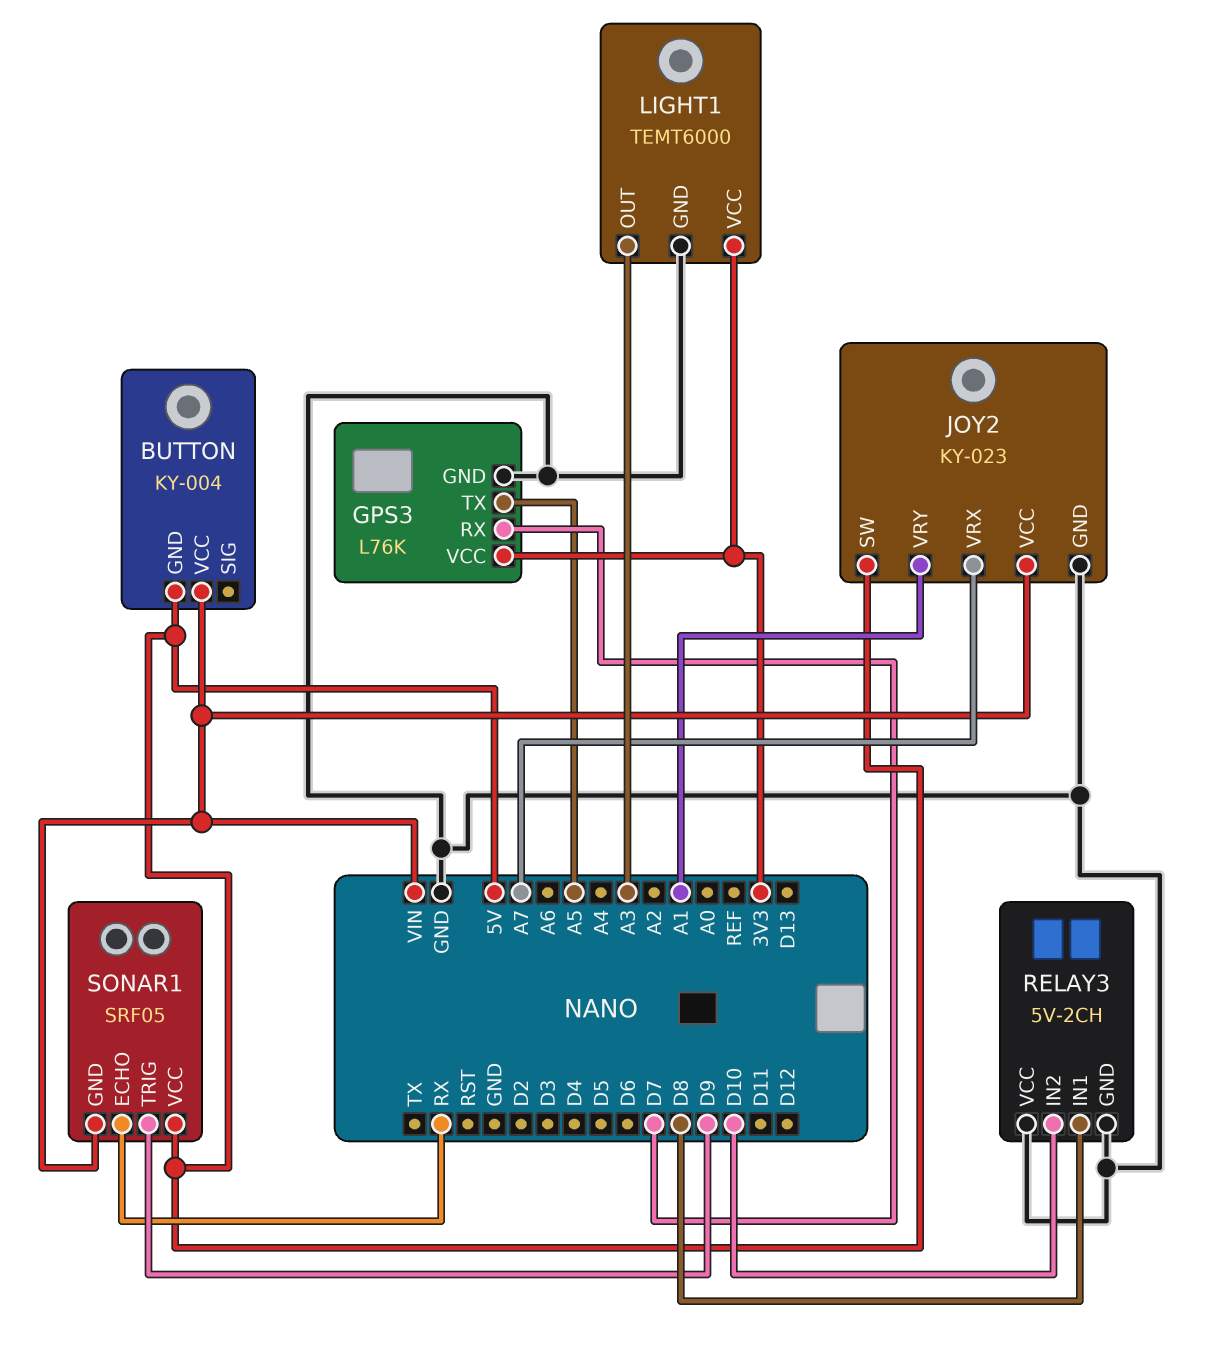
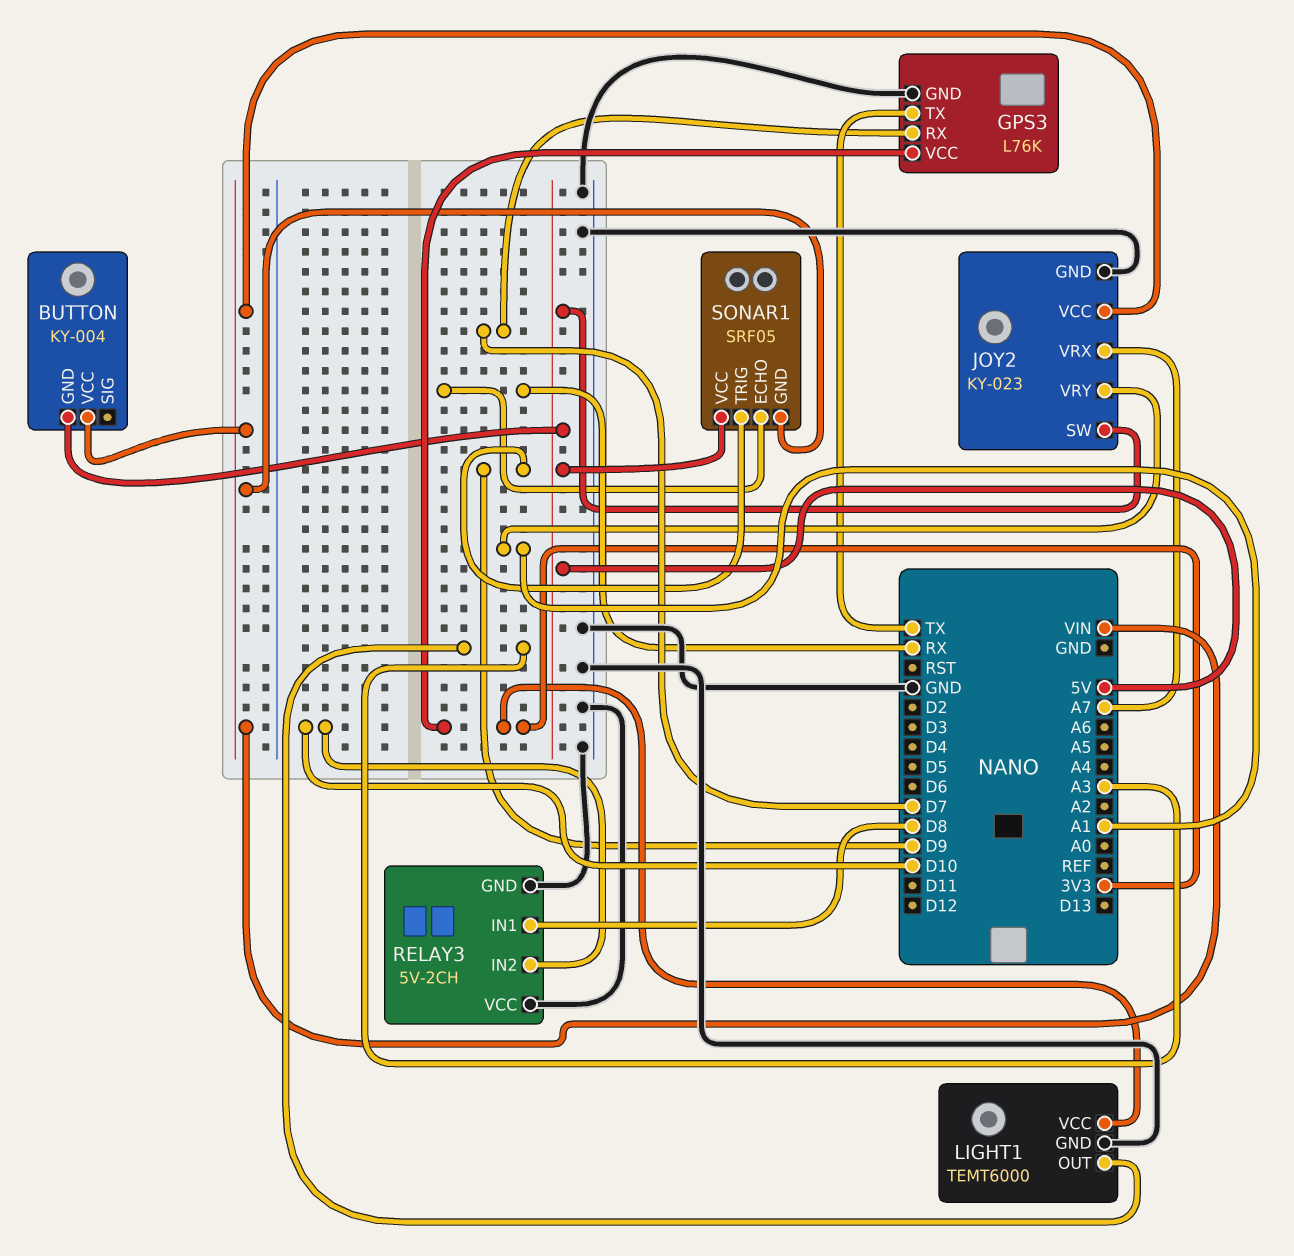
GPS3 pin TX: A5 -> TX

